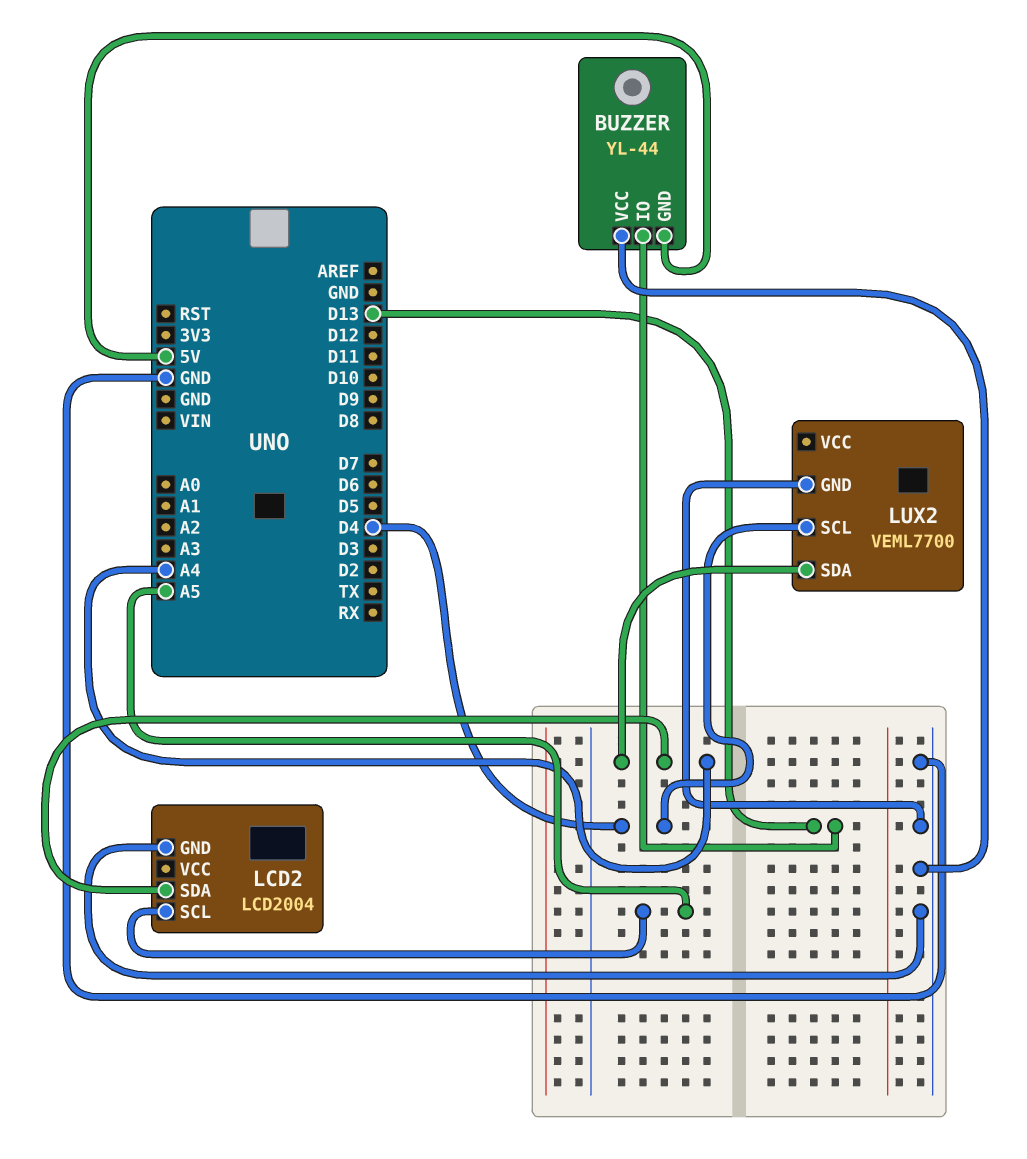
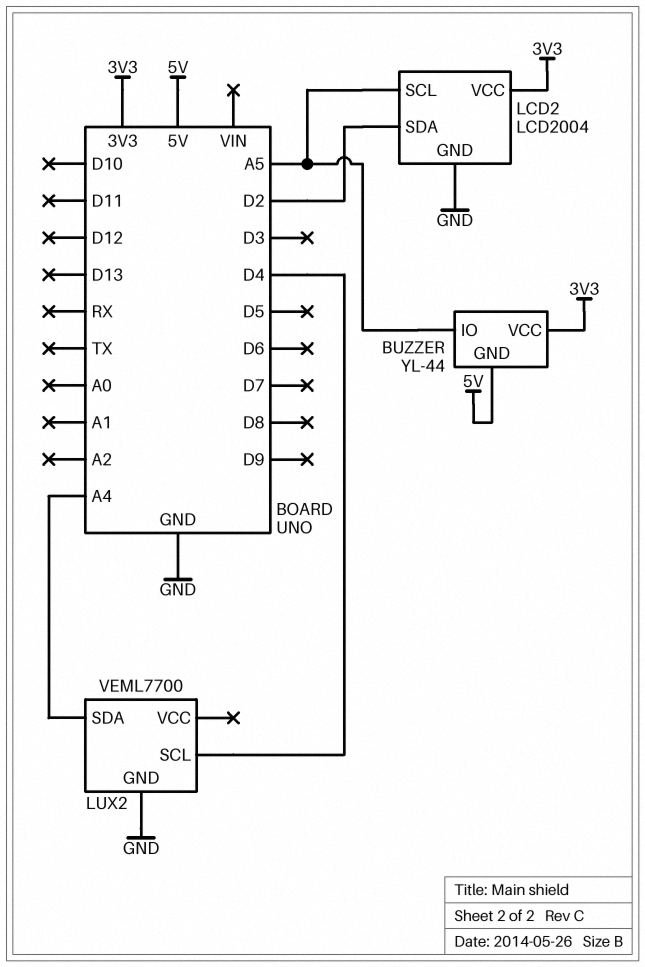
BUZZER pin IO: D13 -> A5
BUZZER pin VCC: GND -> 3V3
LCD2 pin SDA: A4 -> D2
LCD2 pin VCC: none -> 3V3

